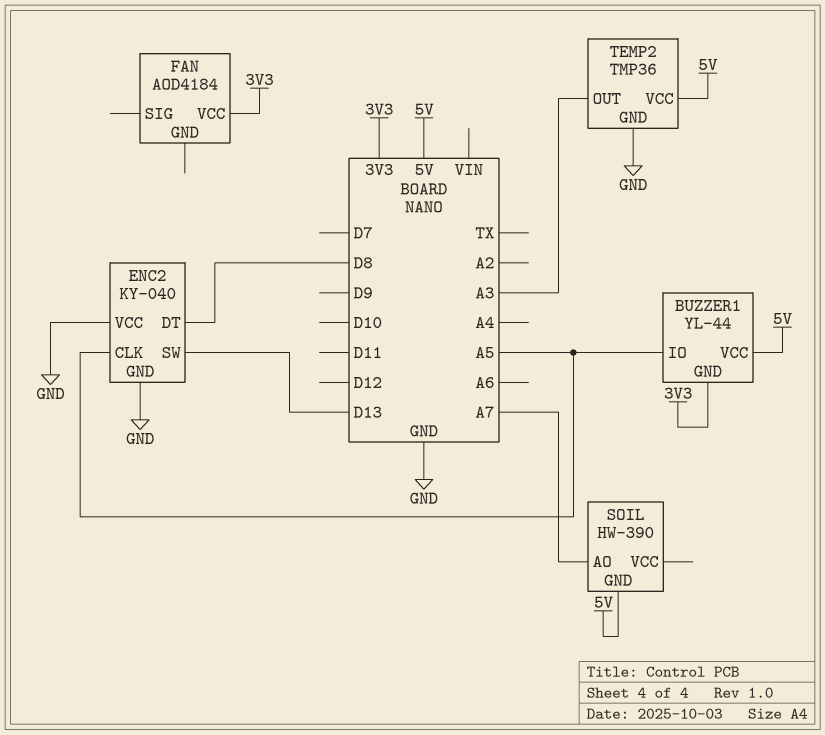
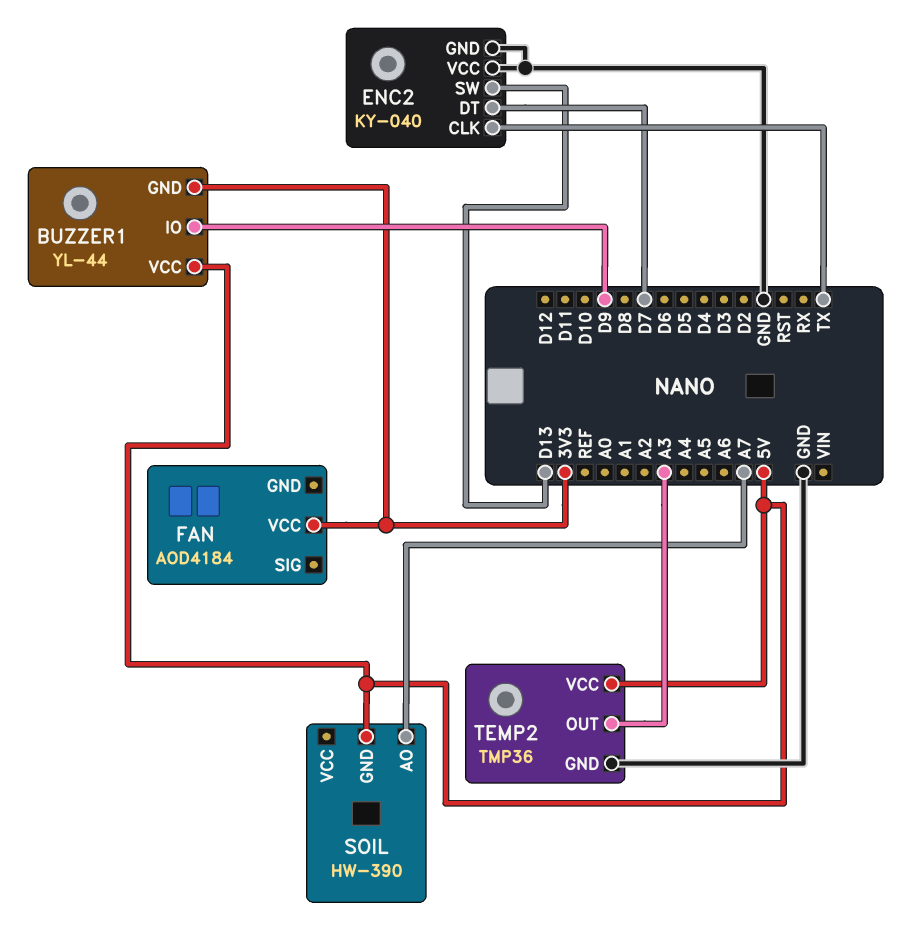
BUZZER1 pin IO: A5 -> D9
ENC2 pin CLK: A5 -> TX
ENC2 pin DT: D8 -> D7

